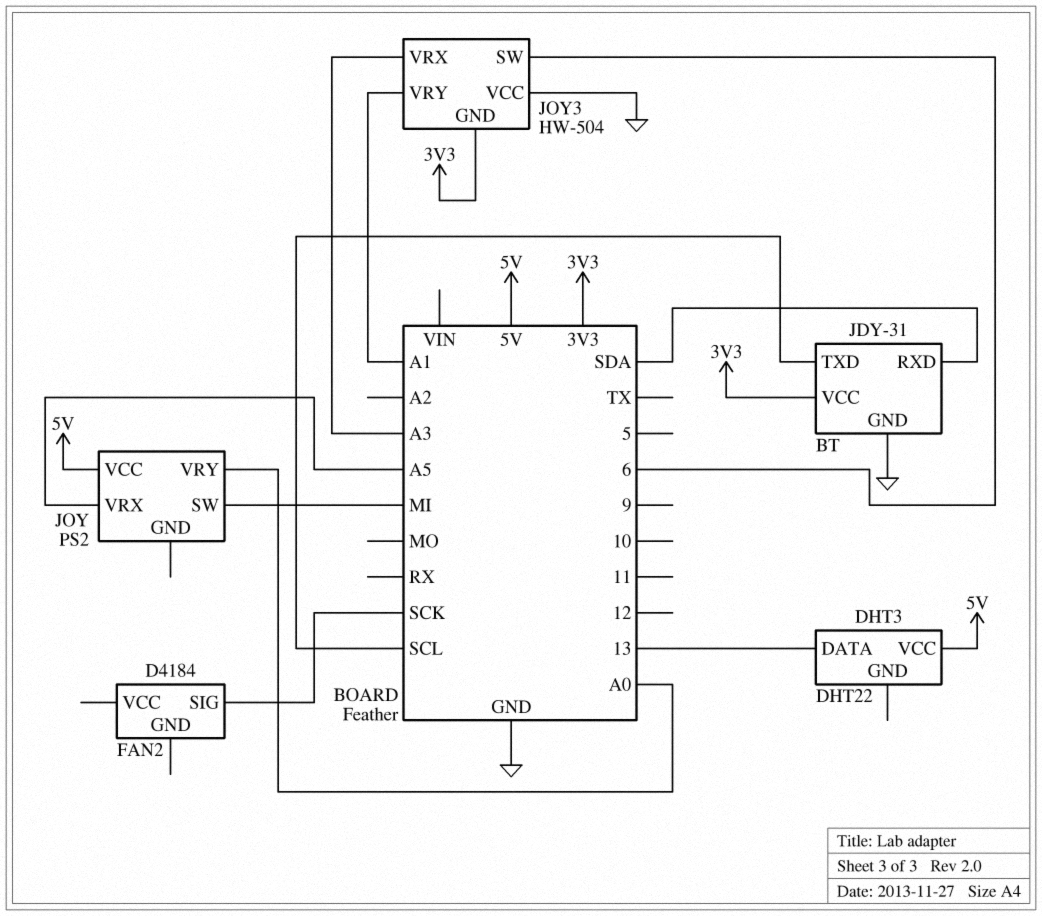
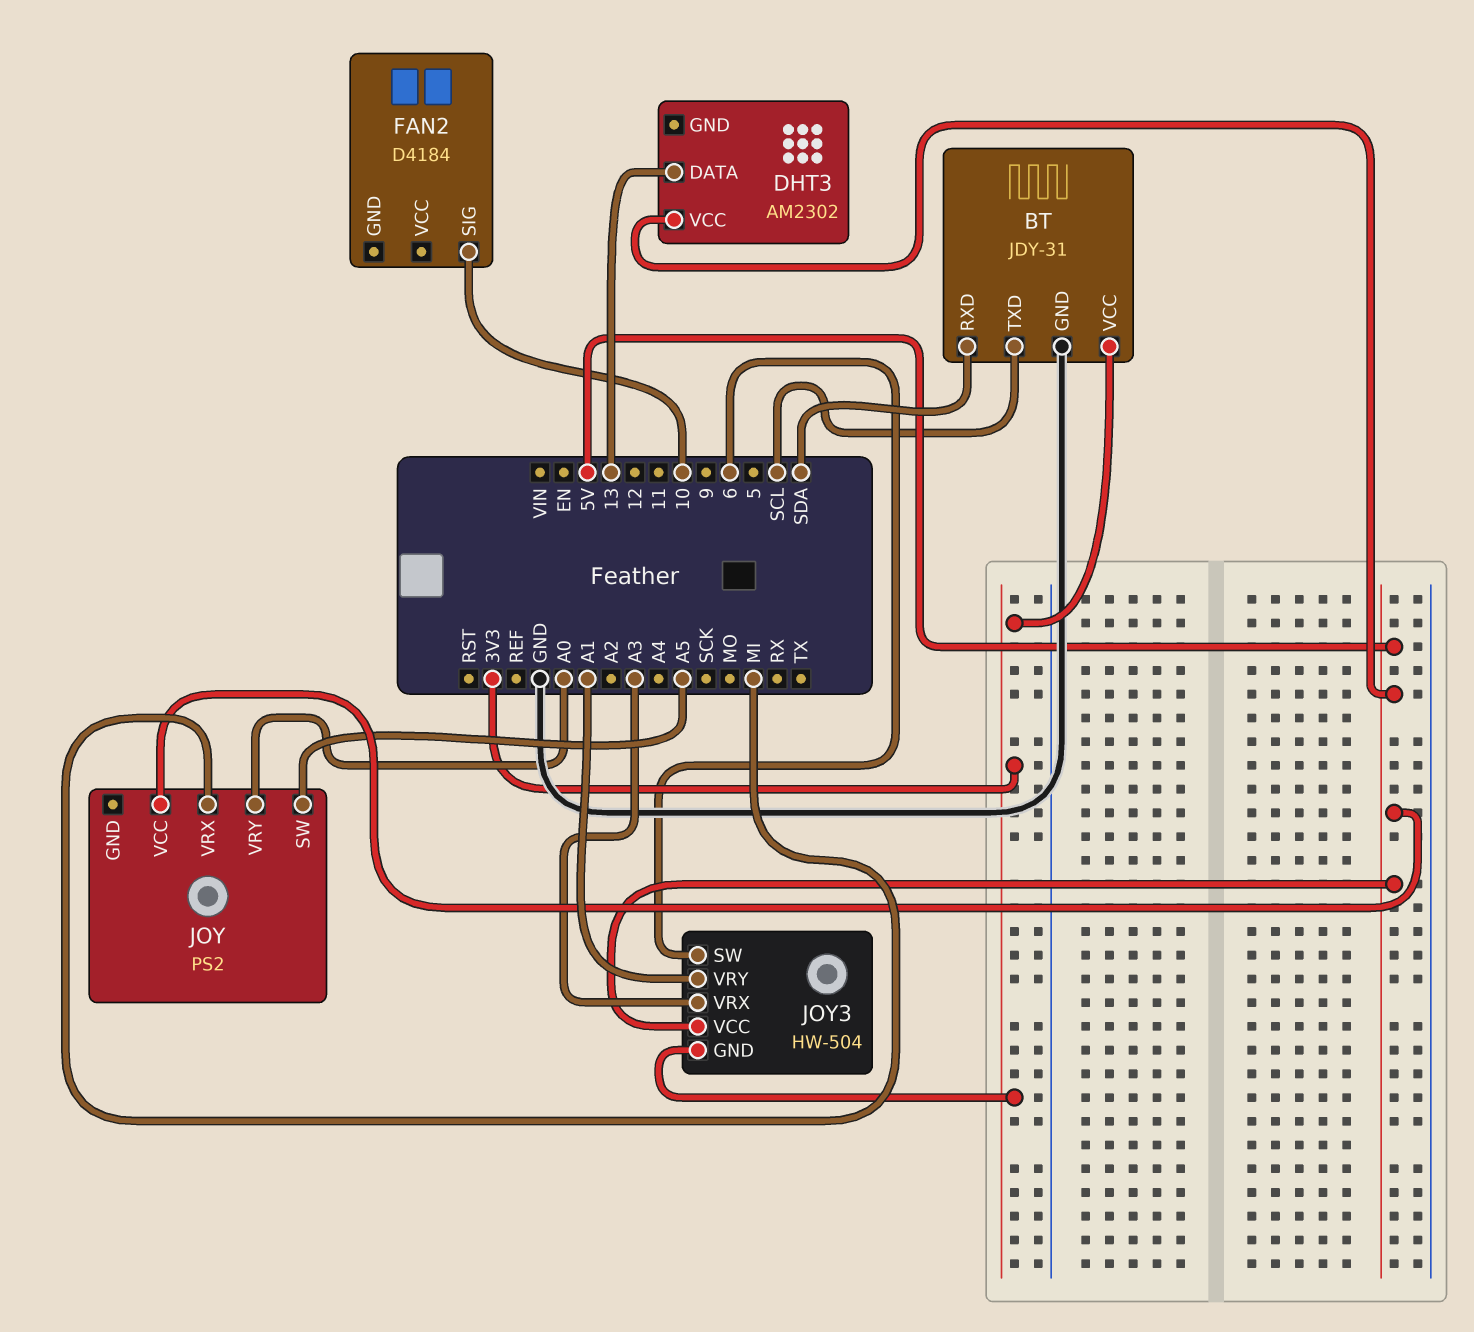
DHT3: DHT22 -> AM2302
FAN2 pin SIG: SCK -> 10
JOY pin SW: MI -> A5
JOY pin VRX: A5 -> MI
JOY3 pin VCC: GND -> 5V

